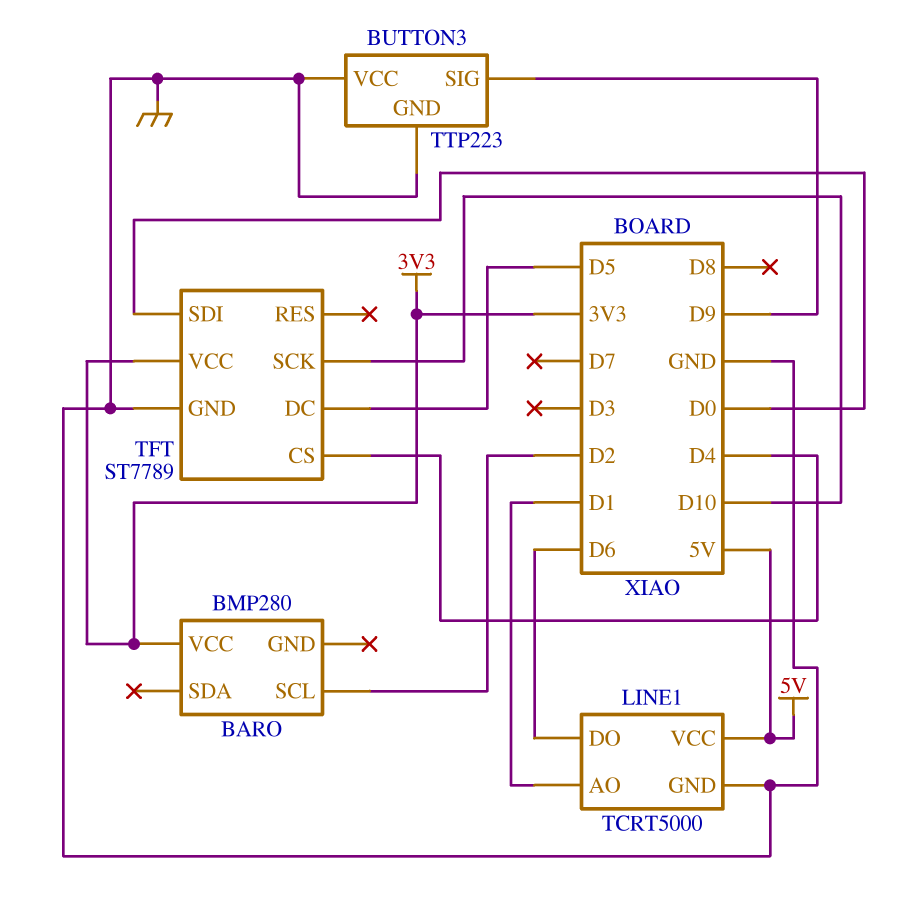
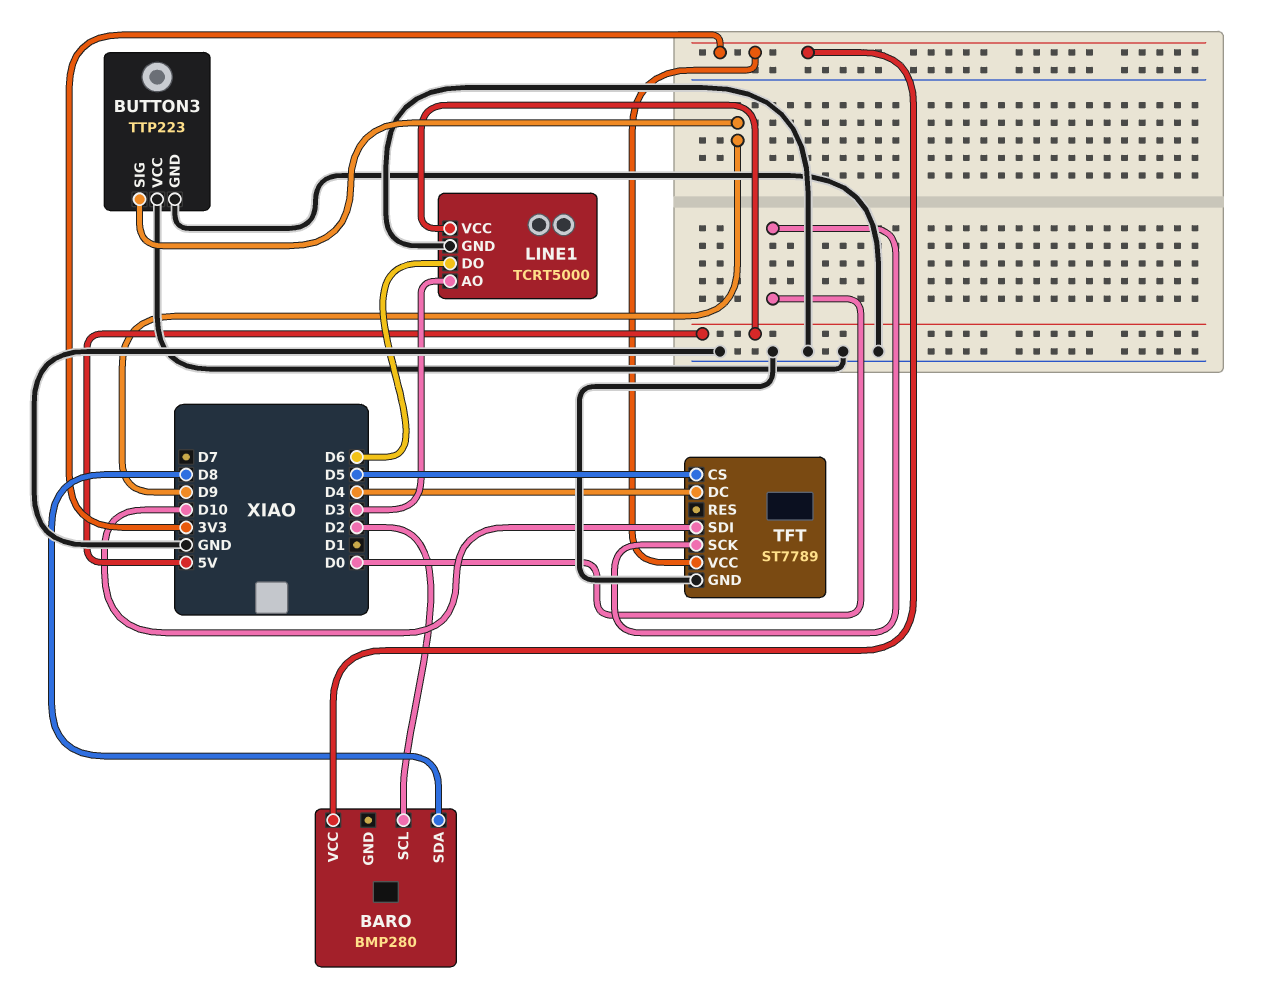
BARO pin SDA: none -> D8
LINE1 pin AO: D1 -> D3
TFT pin CS: D4 -> D5
TFT pin DC: D5 -> D4
TFT pin SCK: D10 -> D0
TFT pin SDI: D0 -> D10

